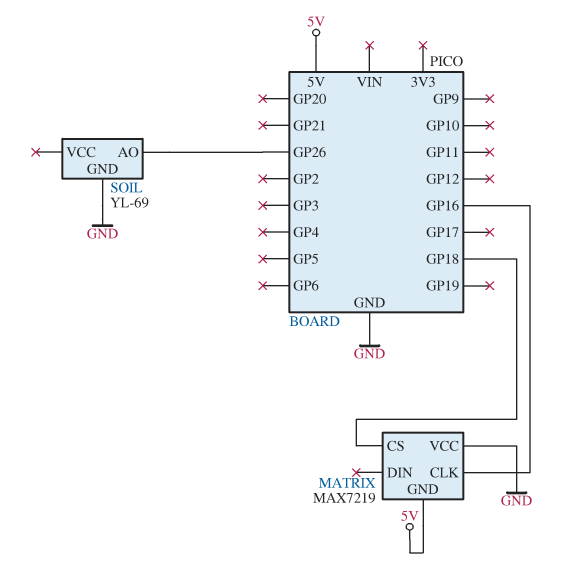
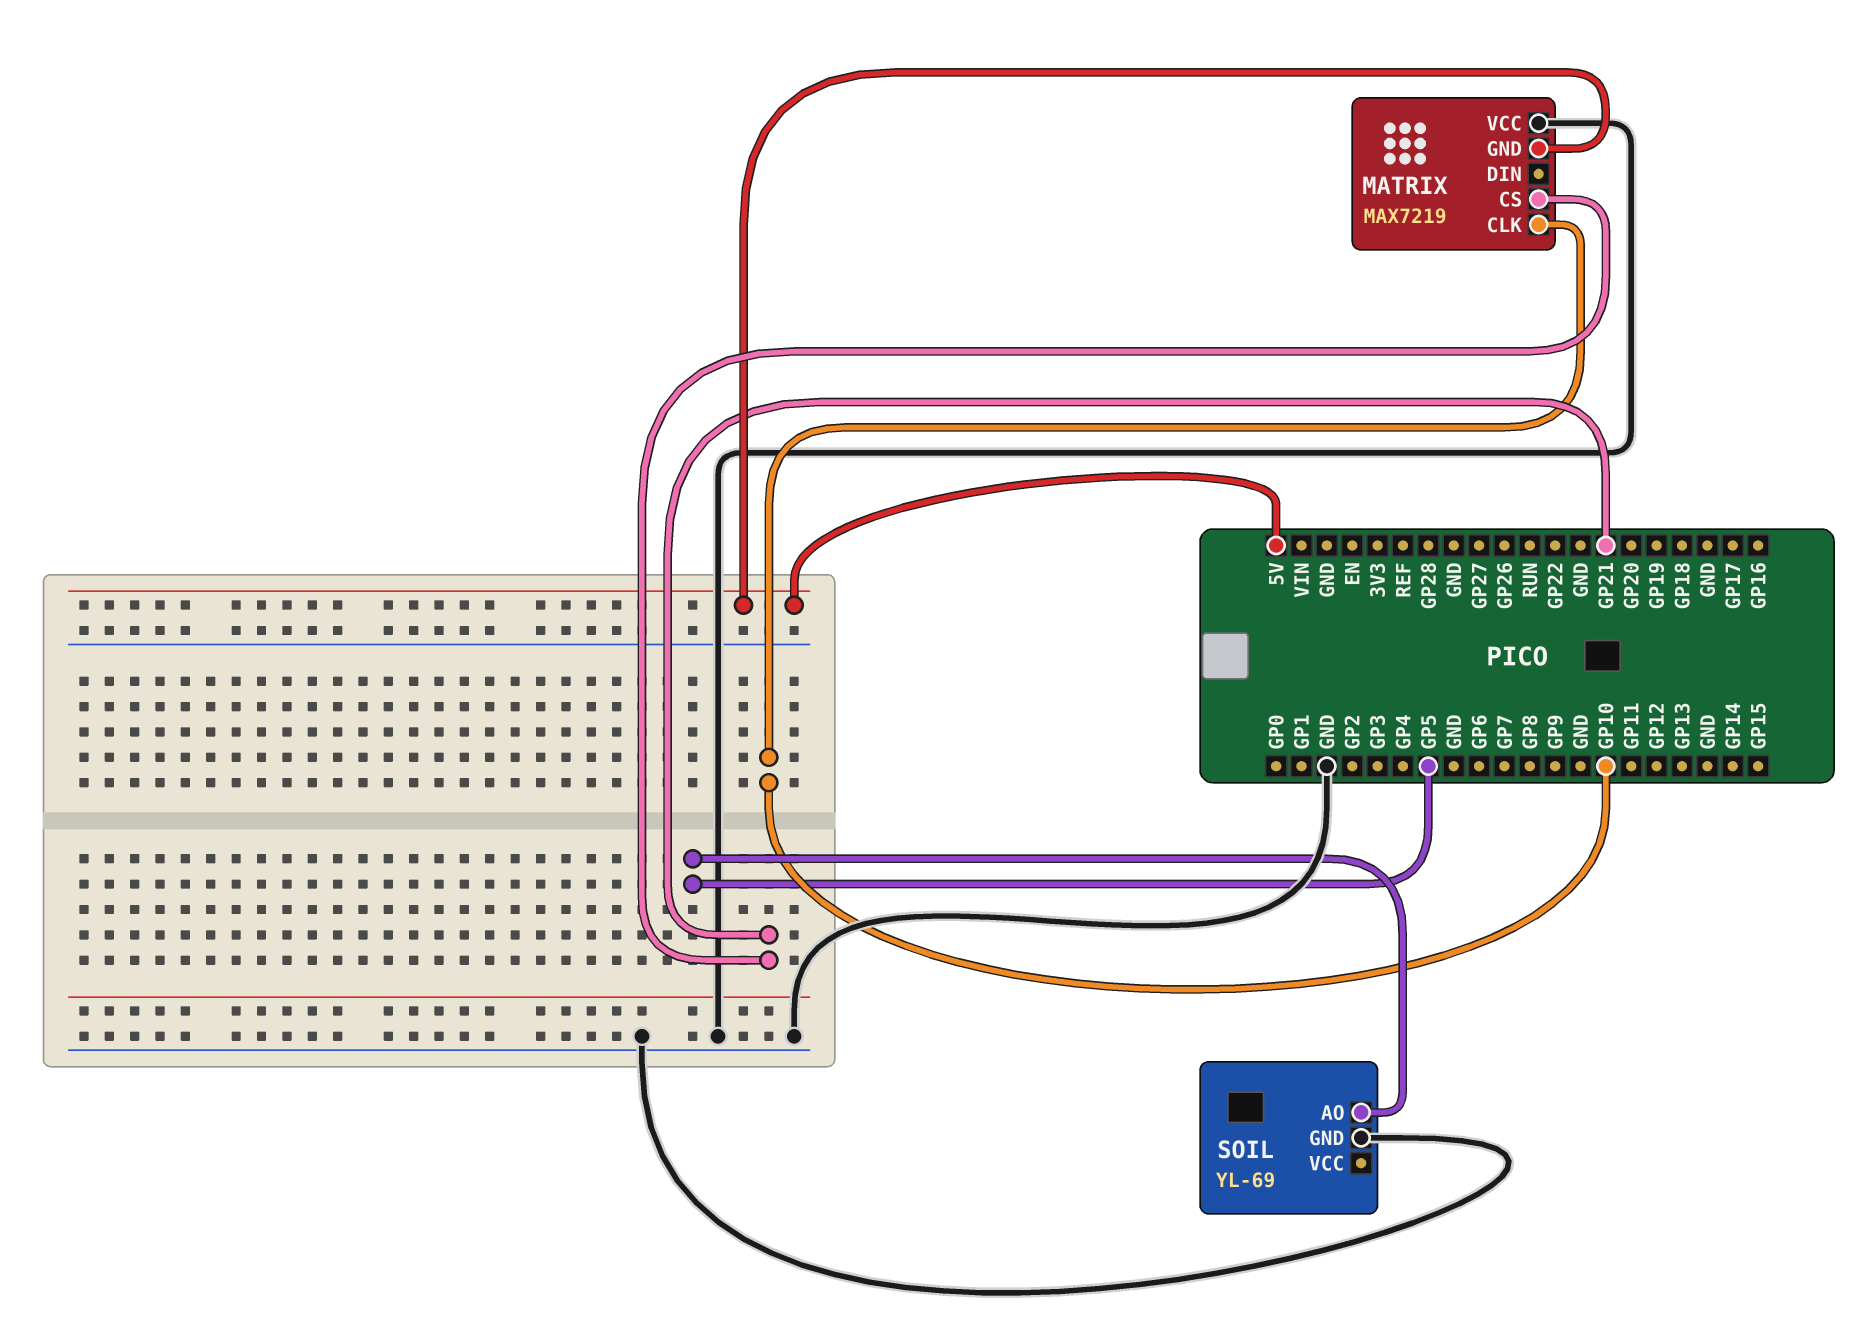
MATRIX pin CLK: GP16 -> GP10
MATRIX pin CS: GP18 -> GP21
SOIL pin AO: GP26 -> GP5

